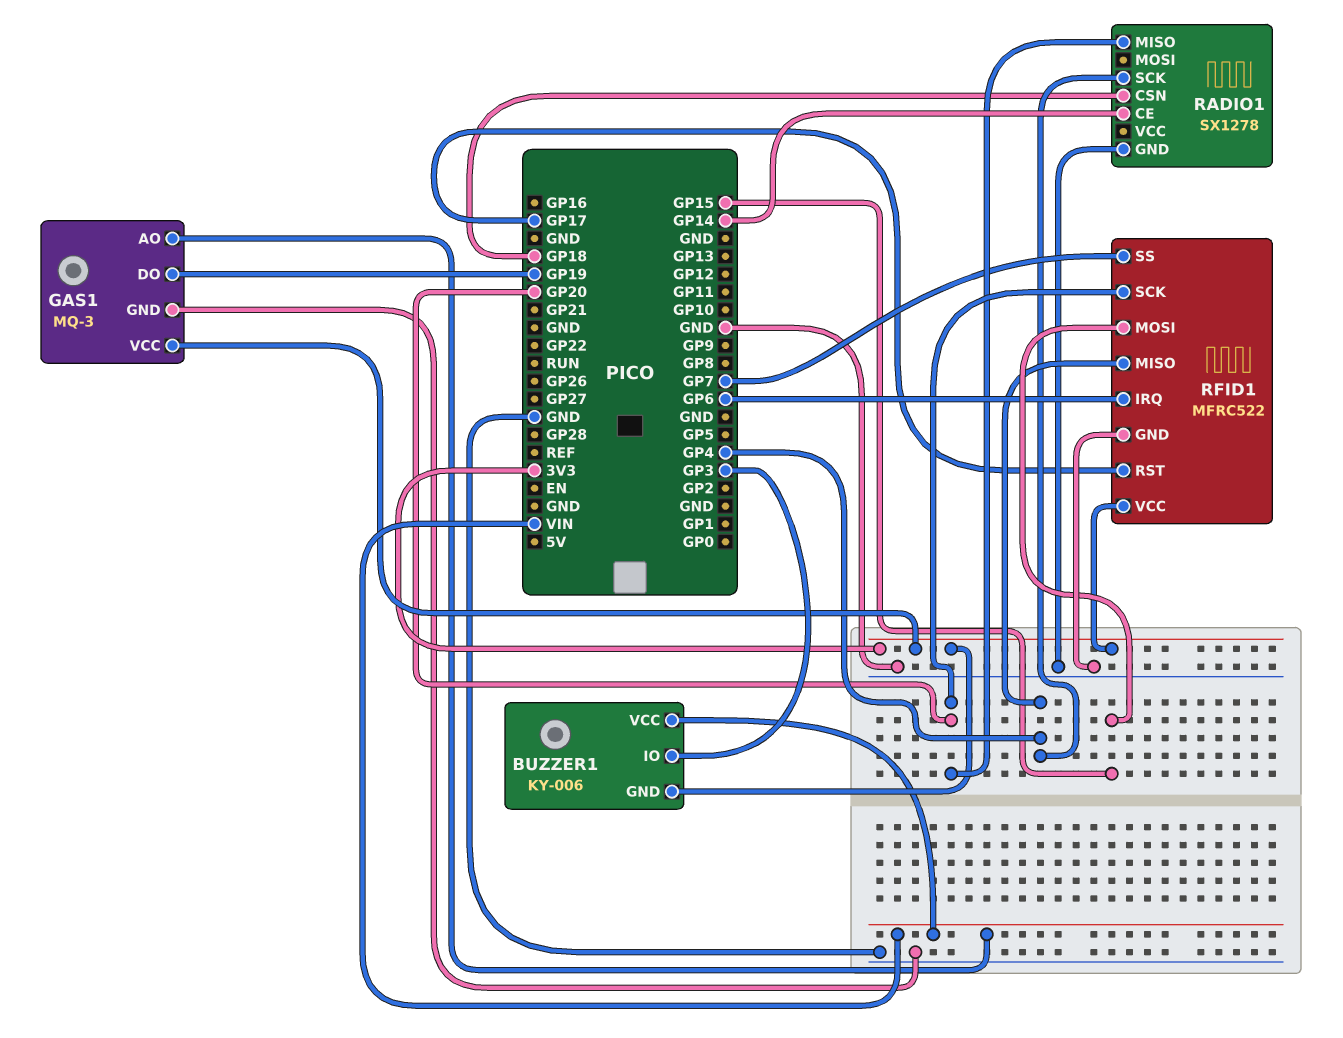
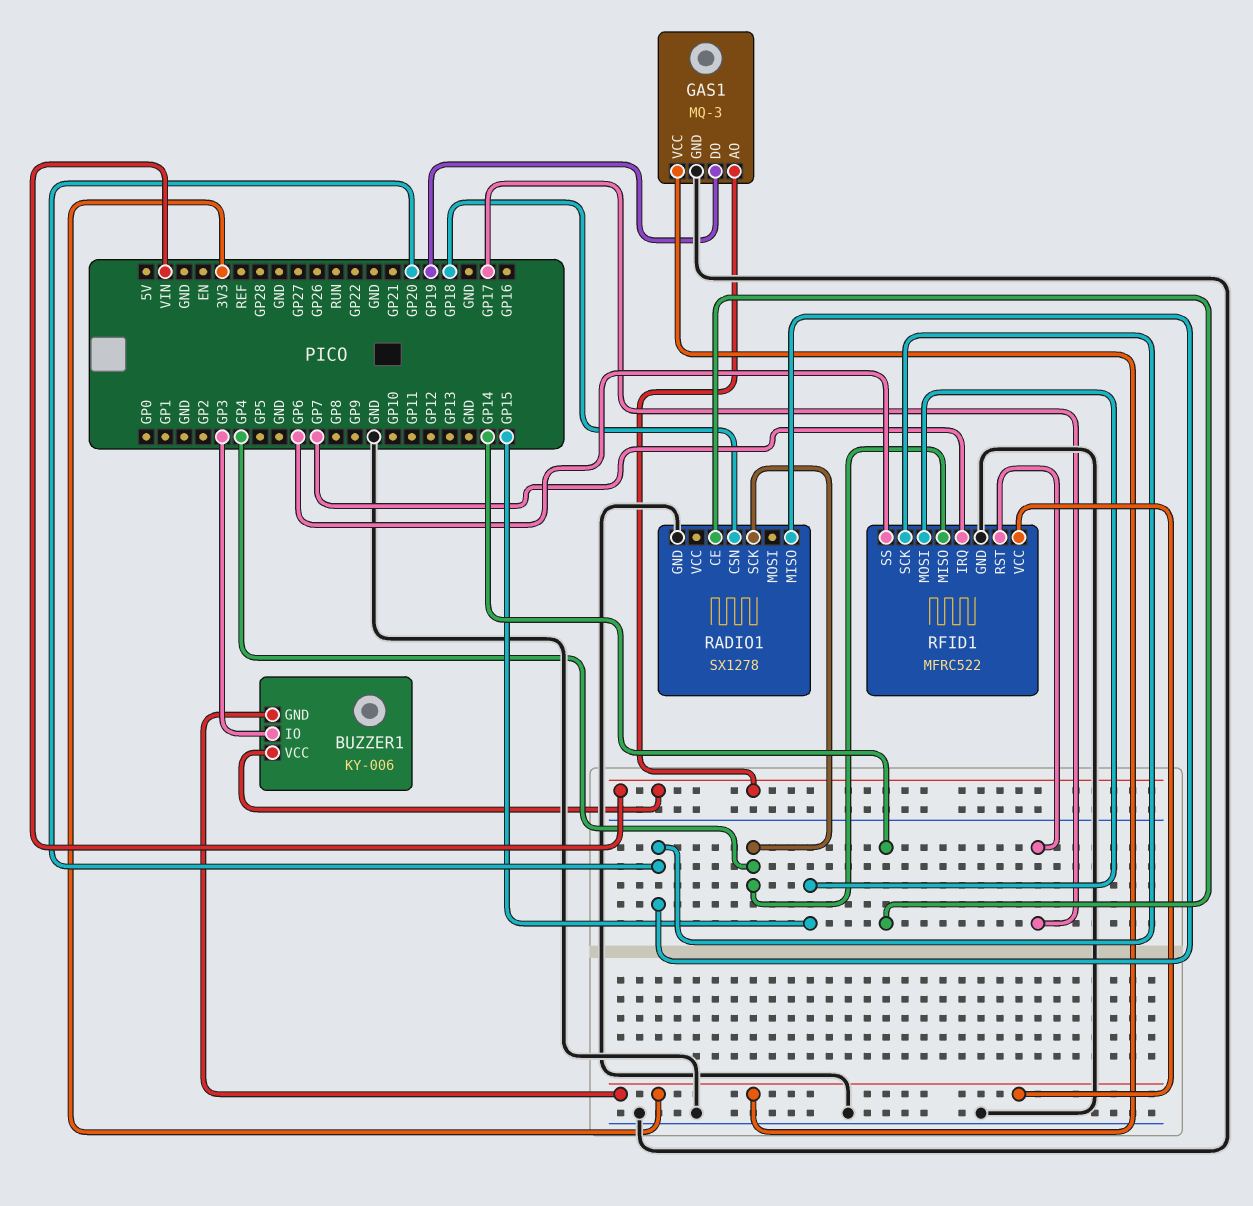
RFID1 pin IRQ: GP6 -> GP7
RFID1 pin SS: GP7 -> GP6

